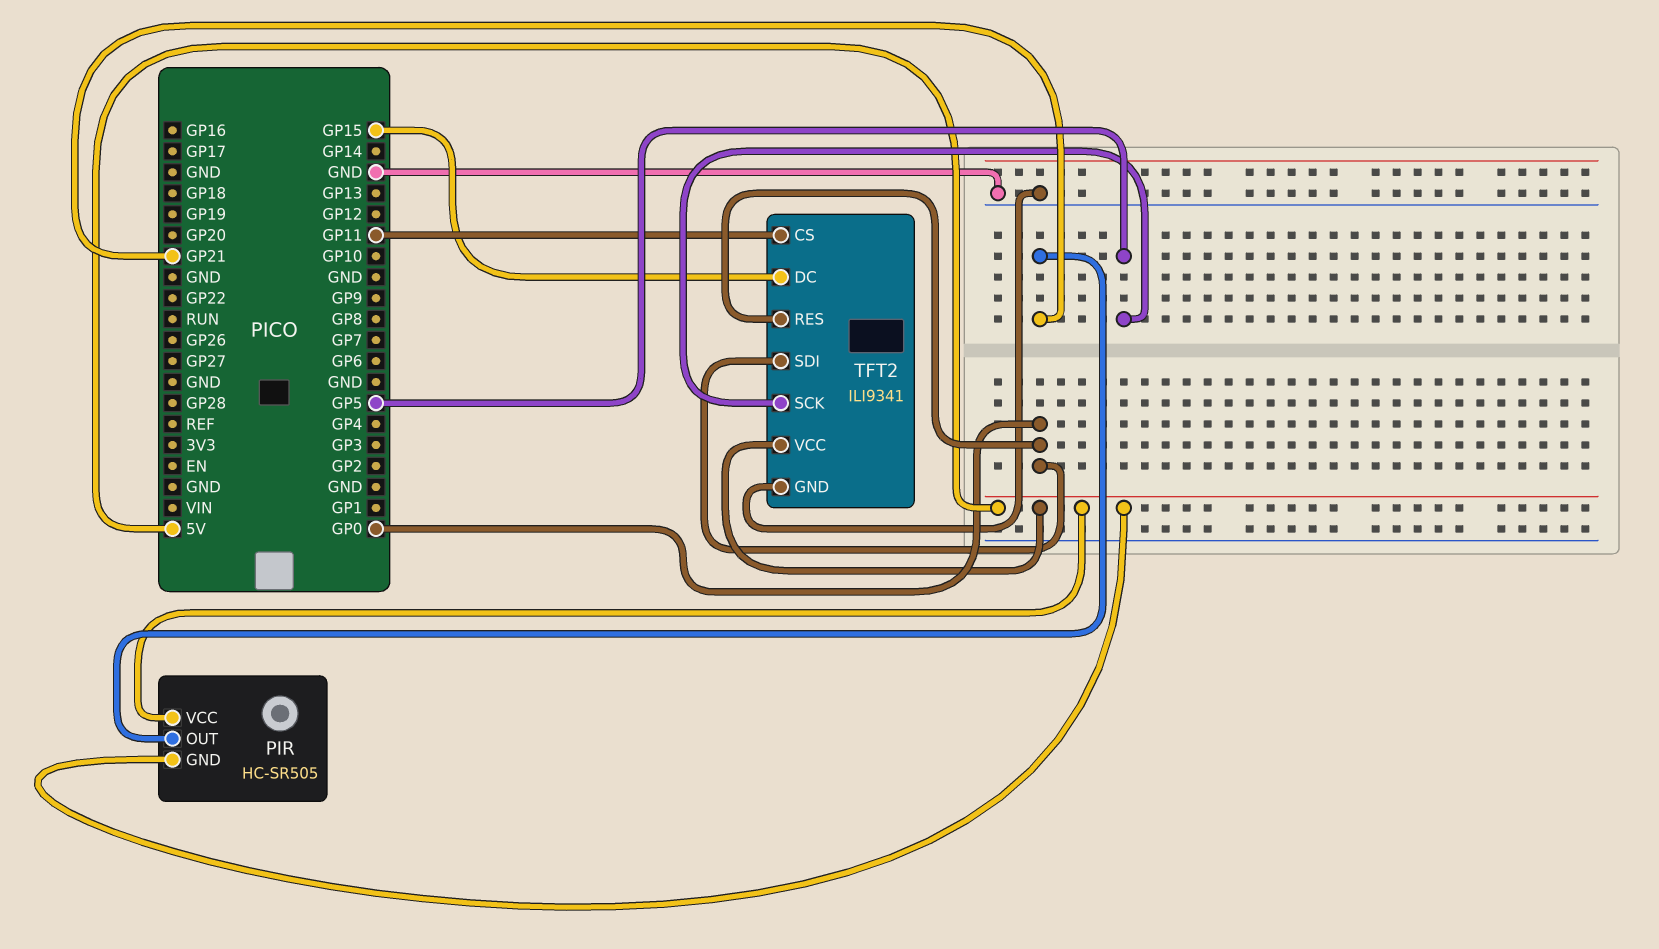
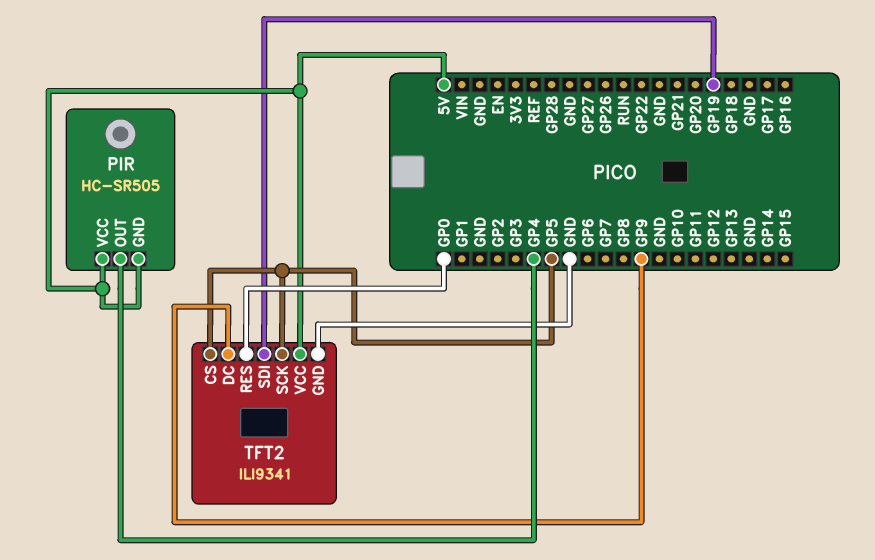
PIR pin OUT: GP21 -> GP4
TFT2 pin CS: GP11 -> GP5
TFT2 pin DC: GP15 -> GP9
TFT2 pin SDI: GP0 -> GP19

